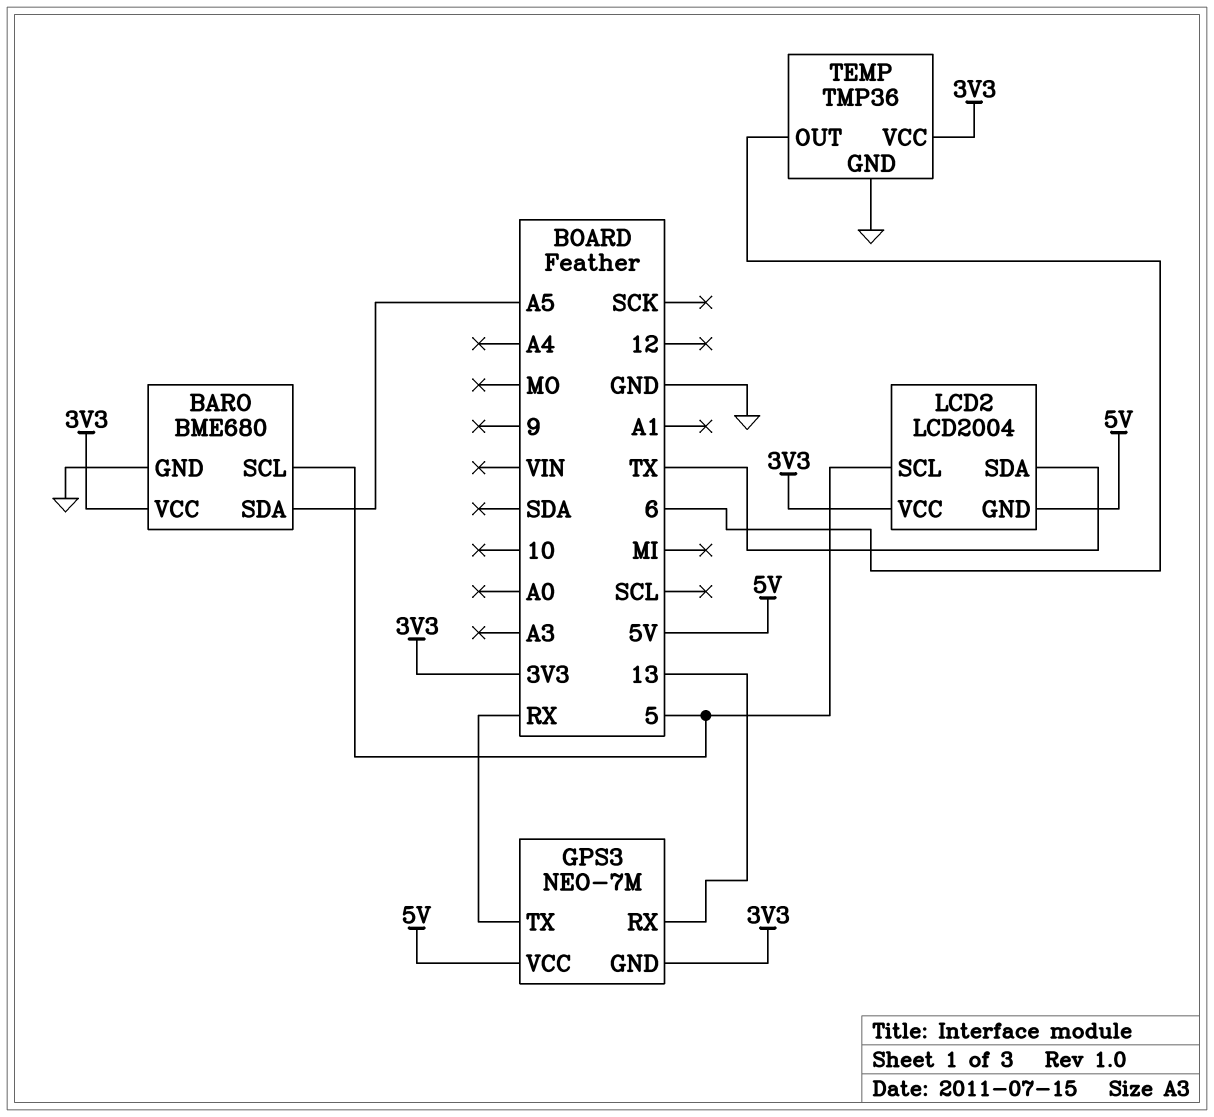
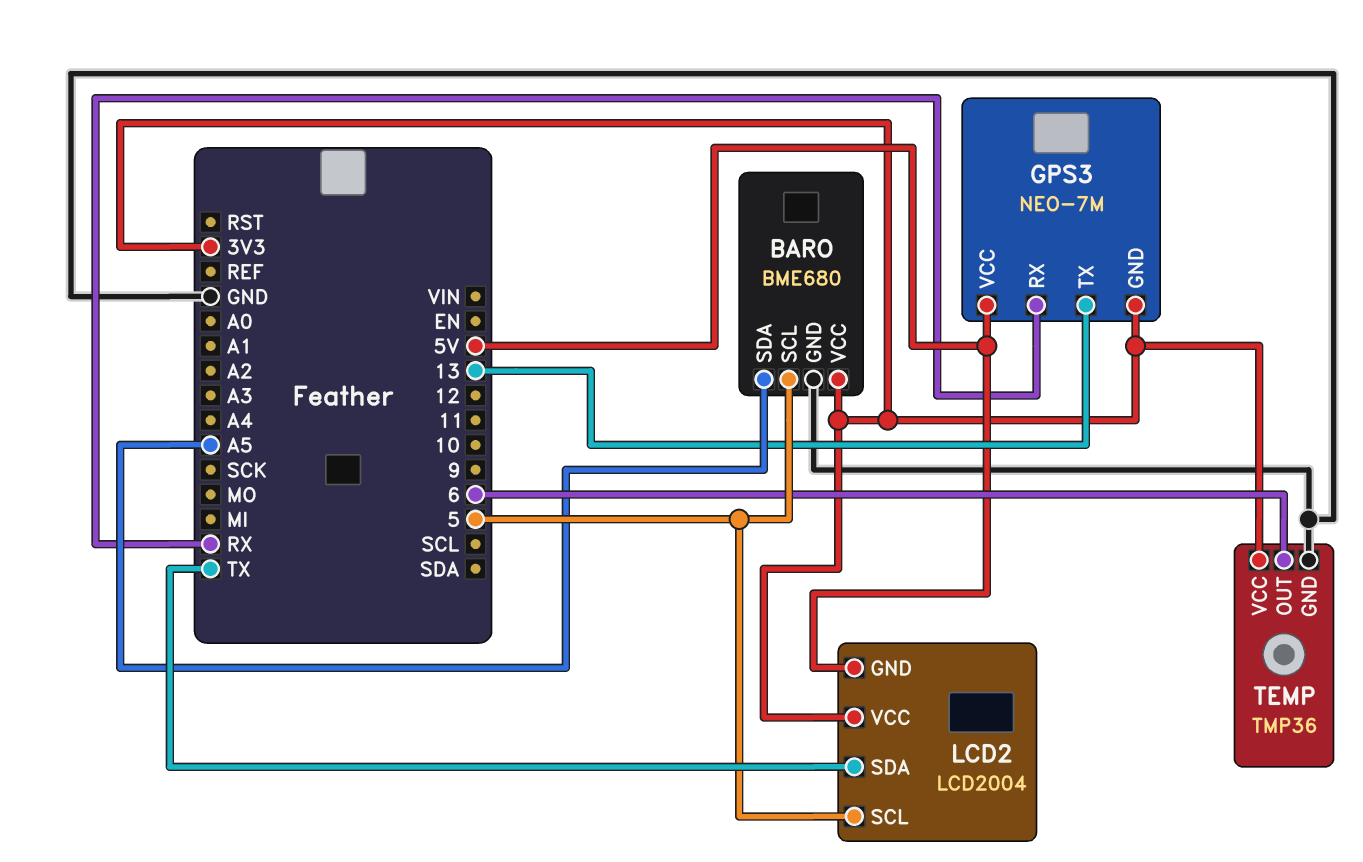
GPS3 pin RX: 13 -> RX
GPS3 pin TX: RX -> 13

